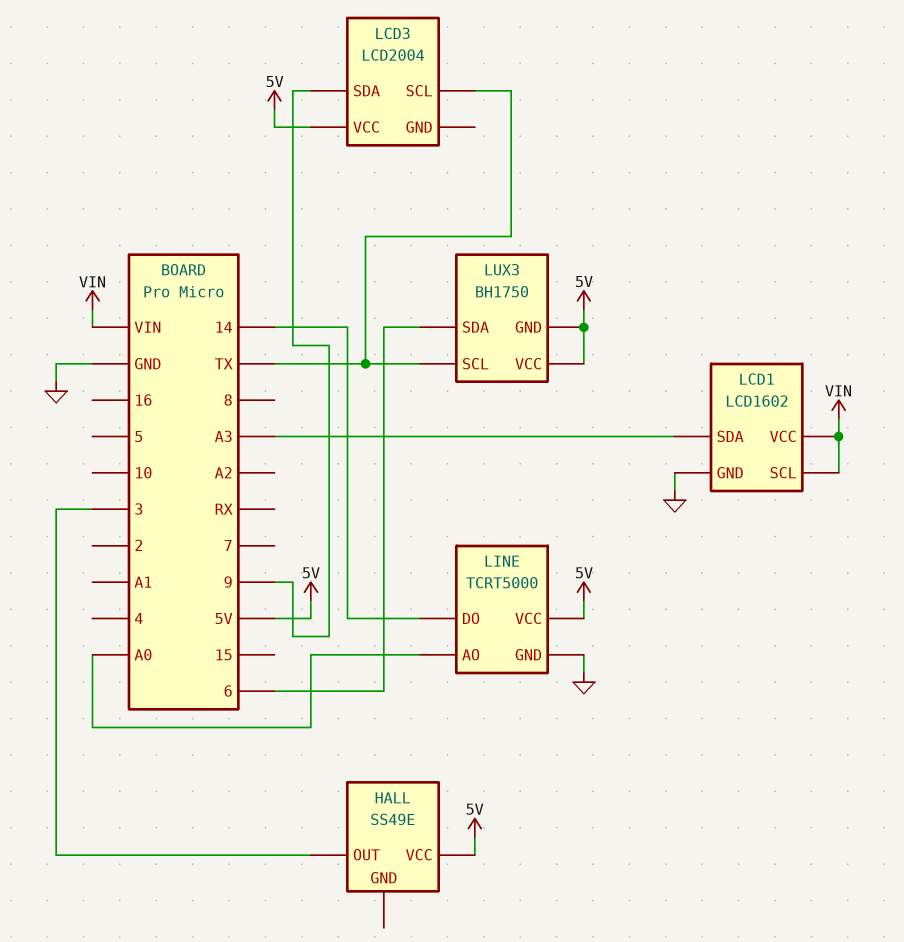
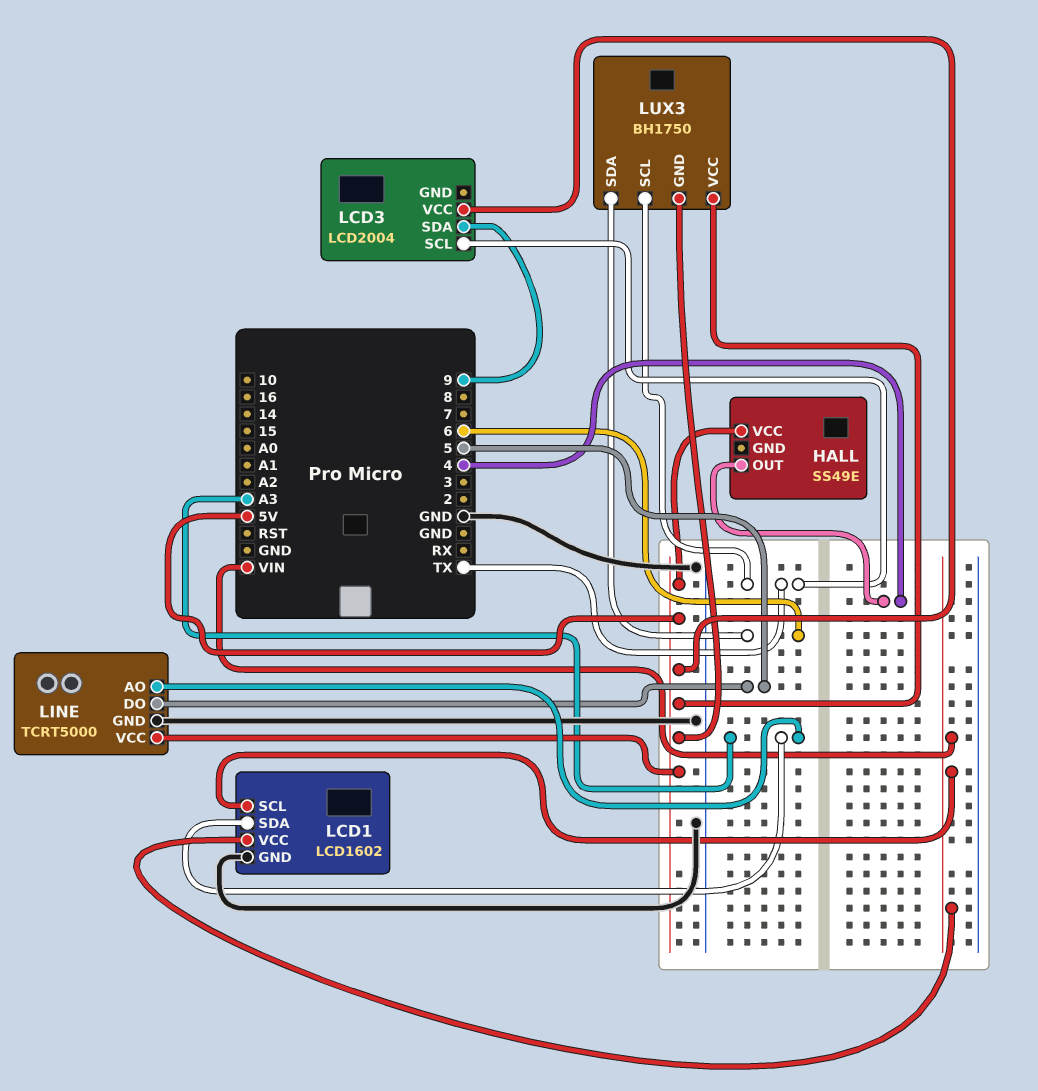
HALL pin OUT: 3 -> 4
LINE pin AO: A0 -> A3
LINE pin DO: 14 -> 5

